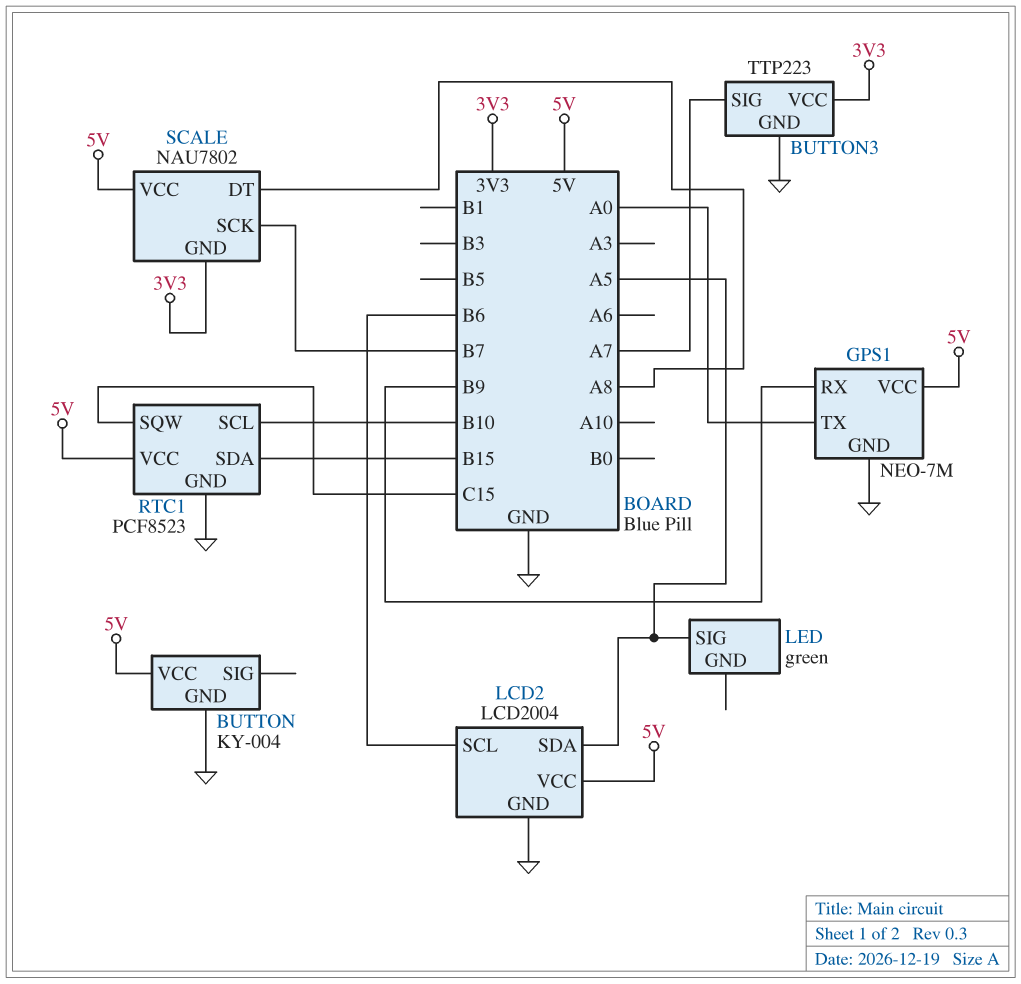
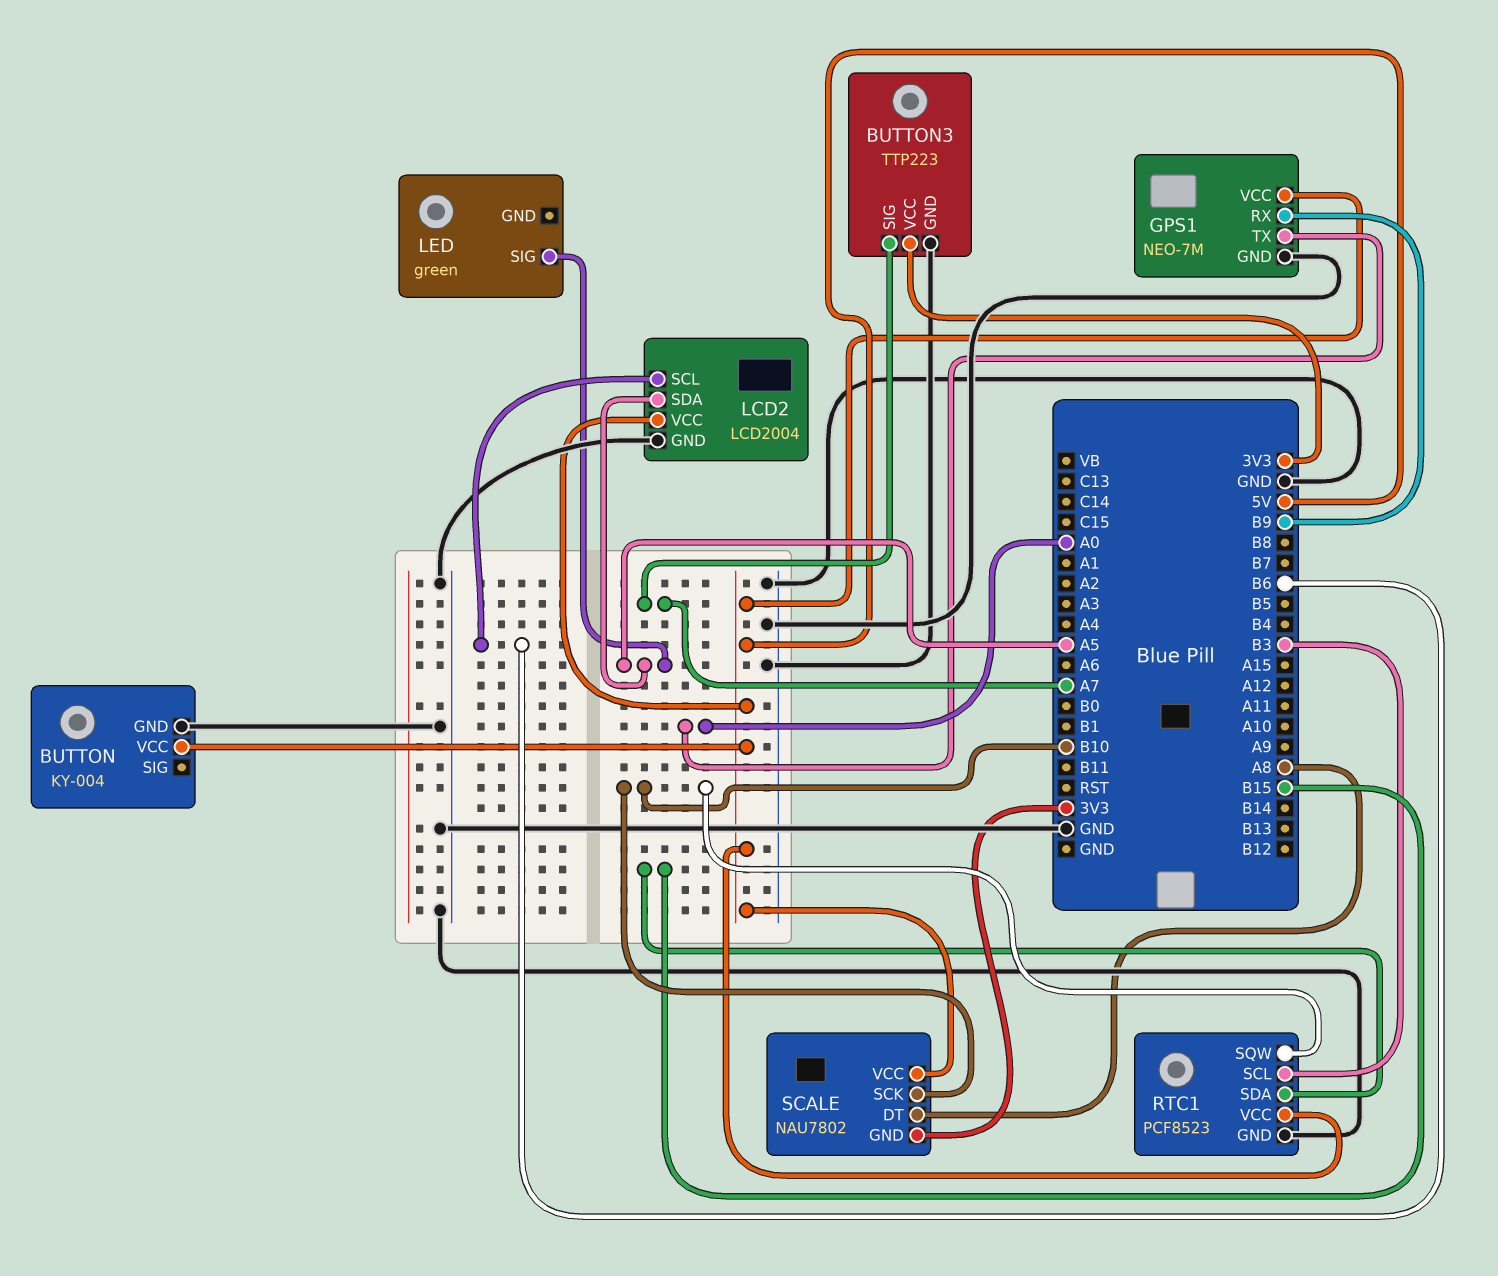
RTC1 pin SCL: B10 -> B3
RTC1 pin SQW: C15 -> B10
SCALE pin SCK: B7 -> B10

